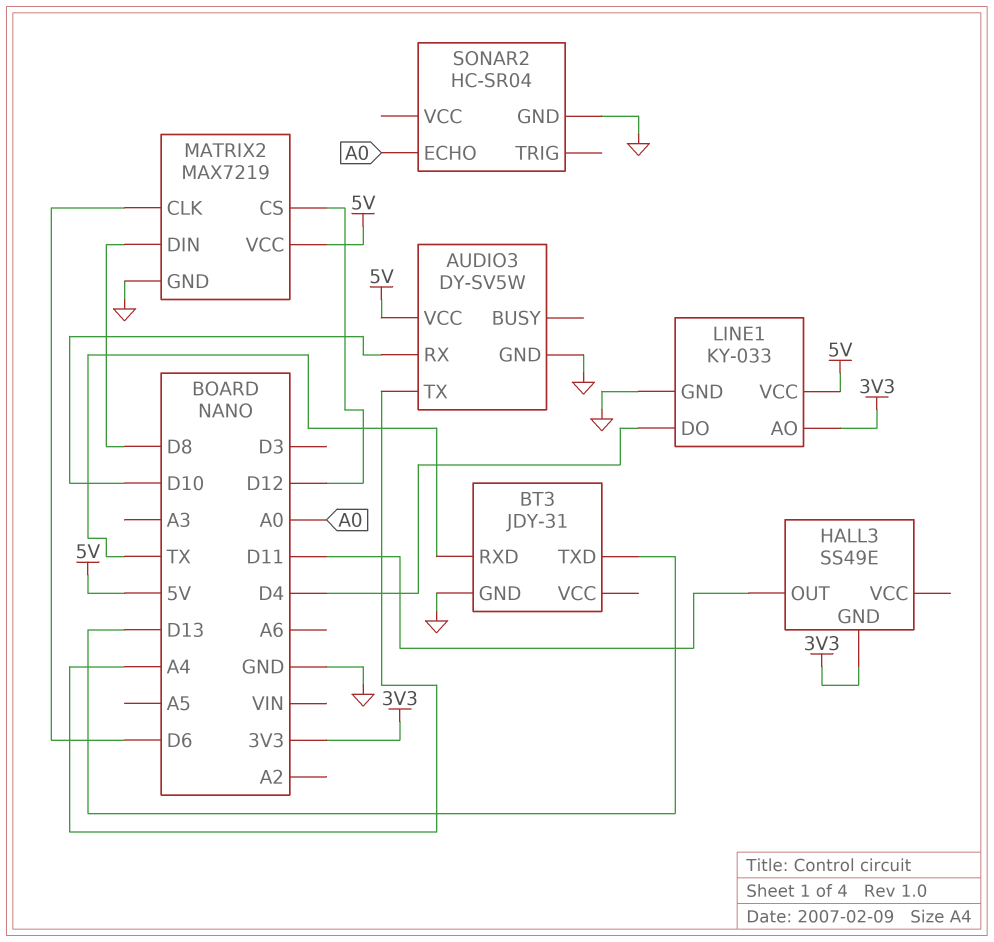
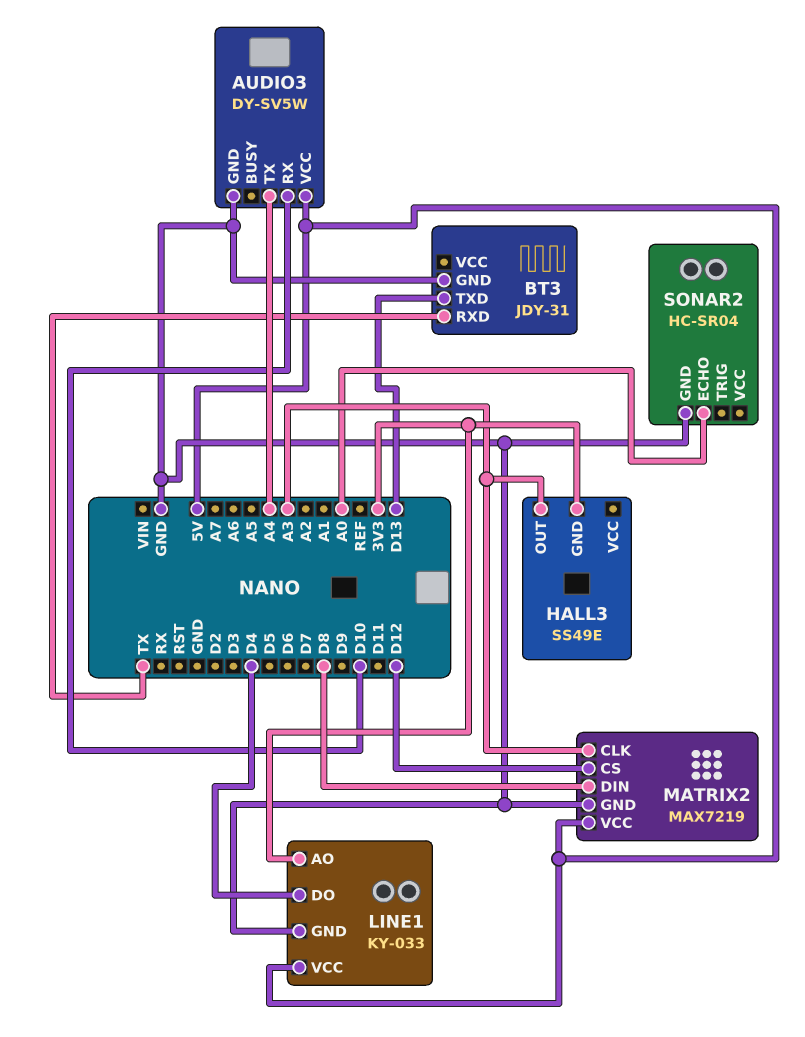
HALL3 pin OUT: D11 -> A3
MATRIX2 pin CLK: D6 -> A3

